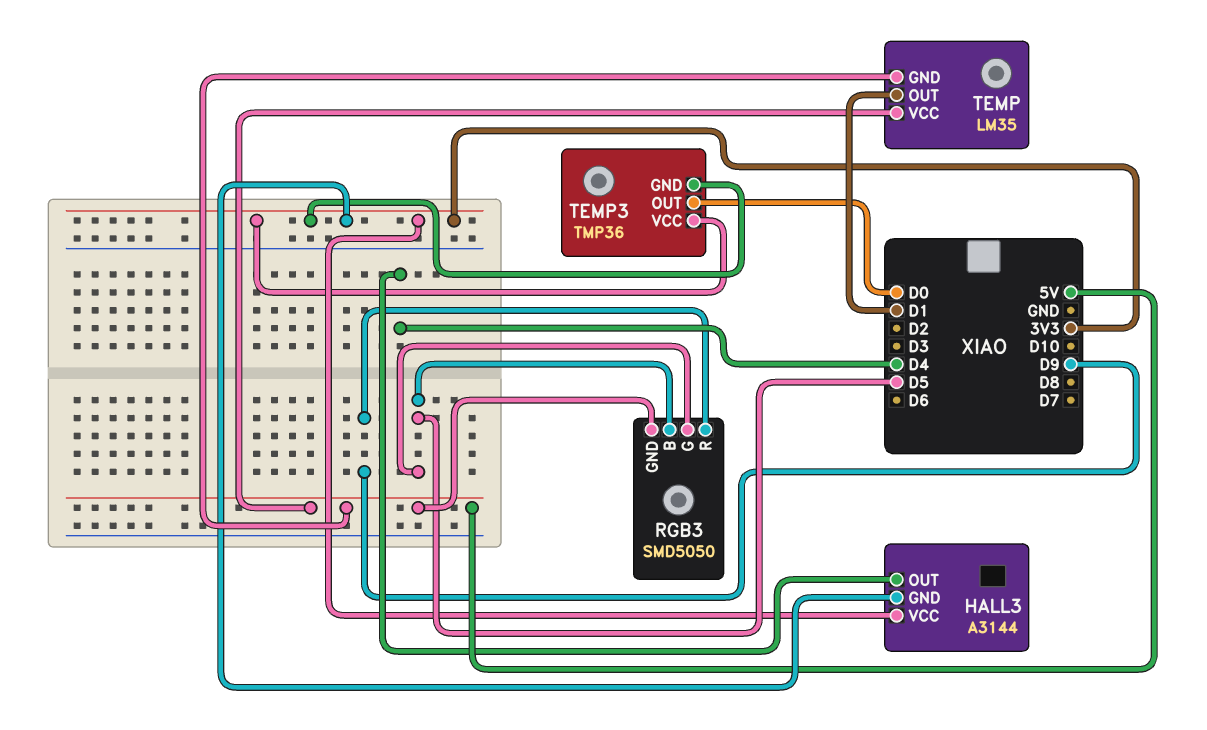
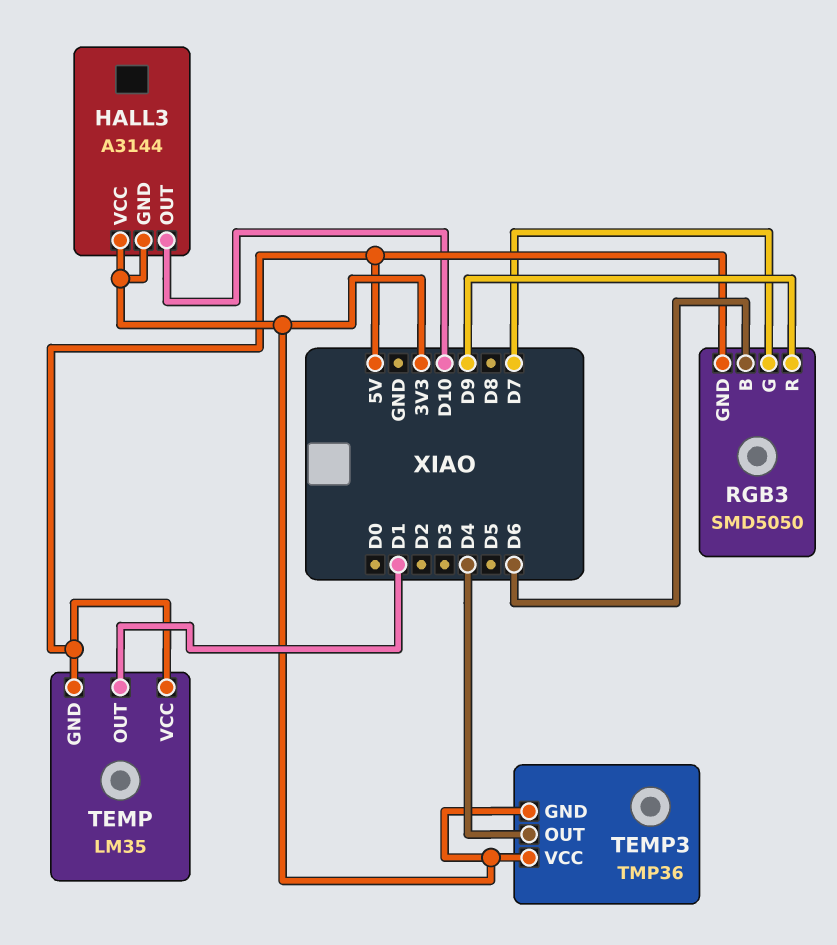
HALL3 pin OUT: D4 -> D10
RGB3 pin B: D5 -> D6
RGB3 pin G: D5 -> D7
TEMP3 pin OUT: D0 -> D4

